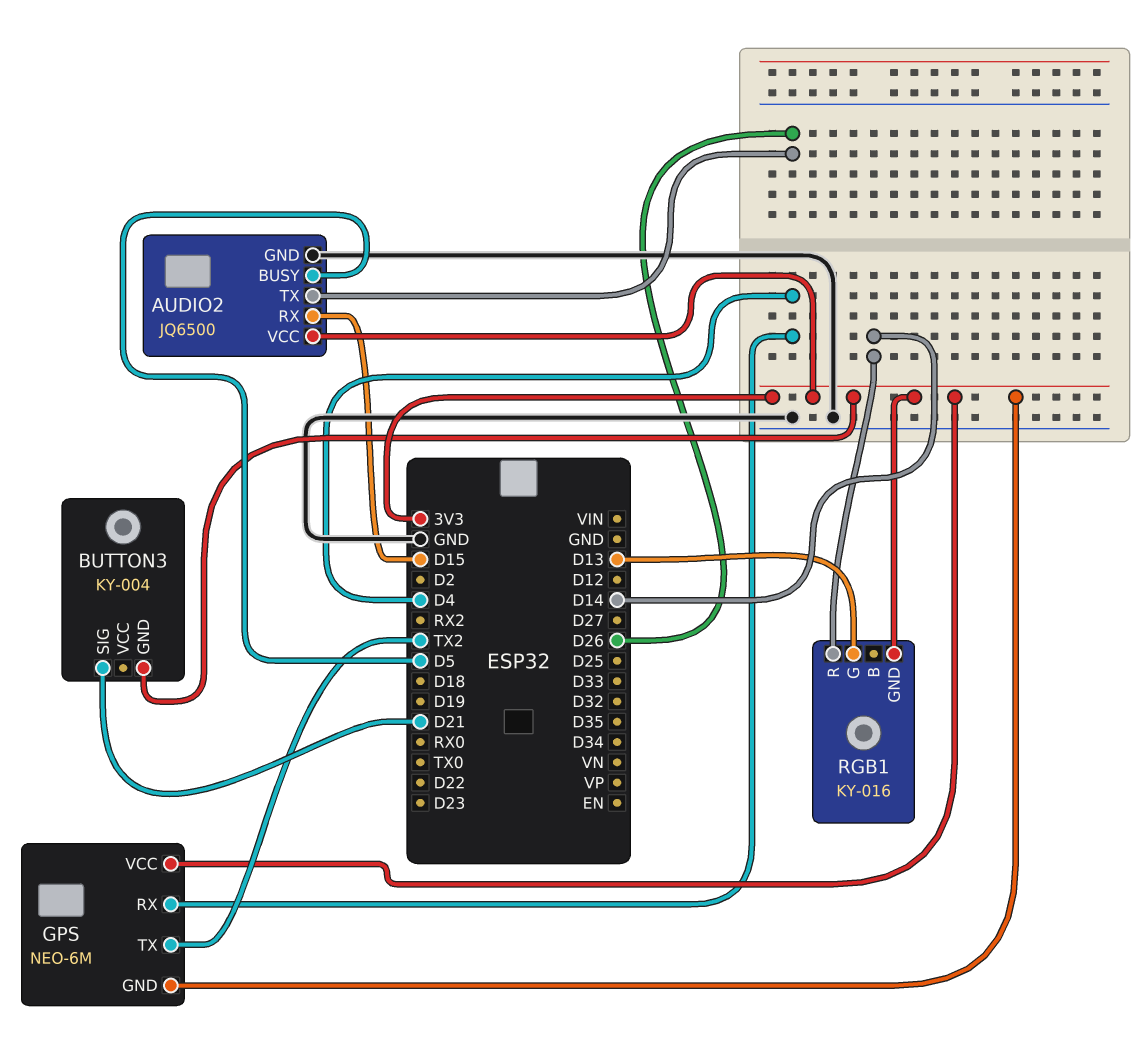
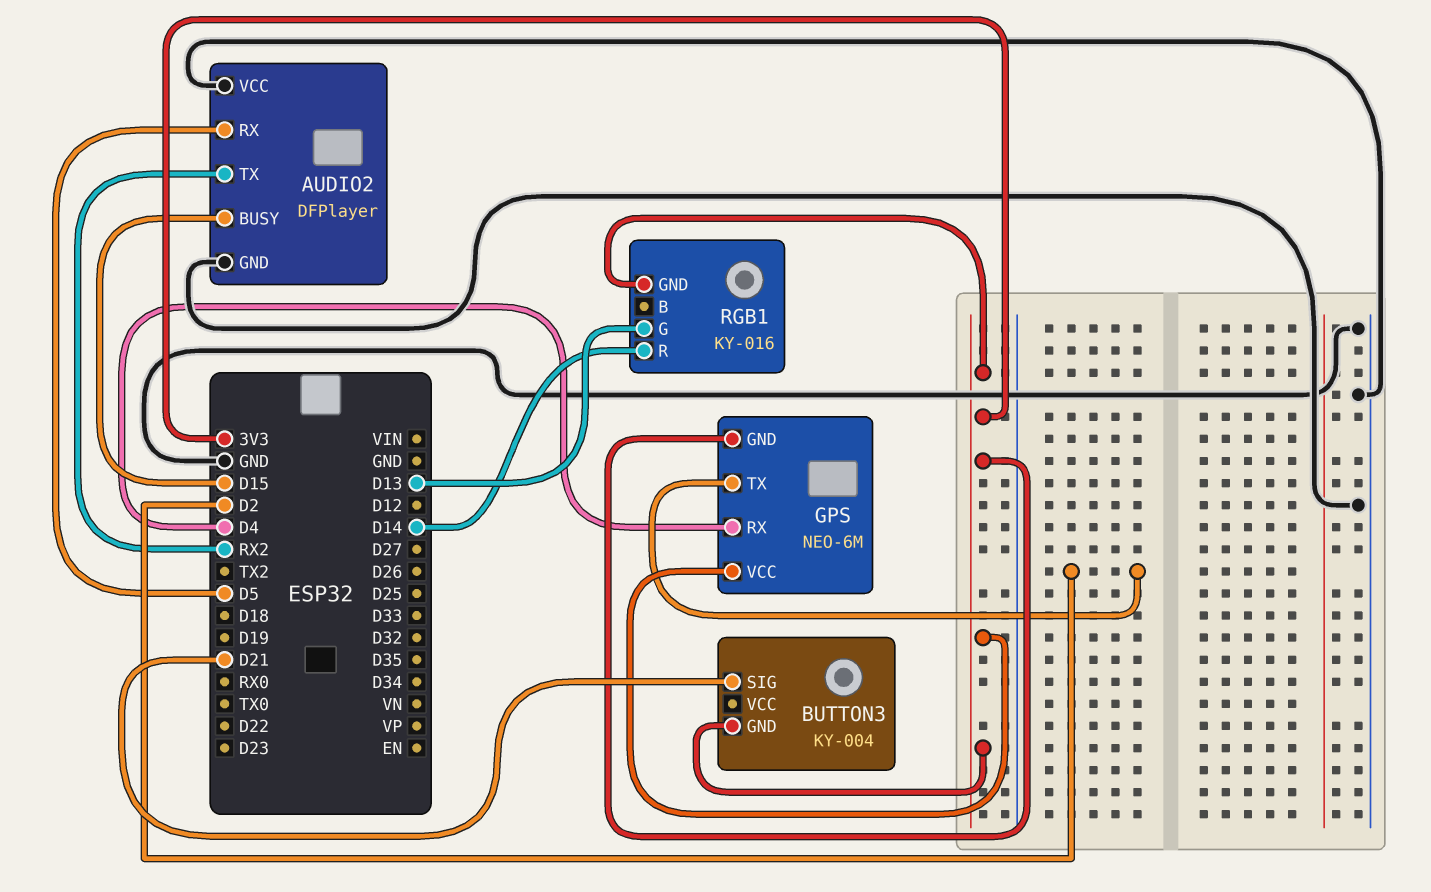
AUDIO2: JQ6500 -> DFPlayer
AUDIO2 pin BUSY: D5 -> D15
AUDIO2 pin RX: D15 -> D5
AUDIO2 pin TX: D26 -> RX2
AUDIO2 pin VCC: 3V3 -> GND
GPS pin TX: TX2 -> D2

